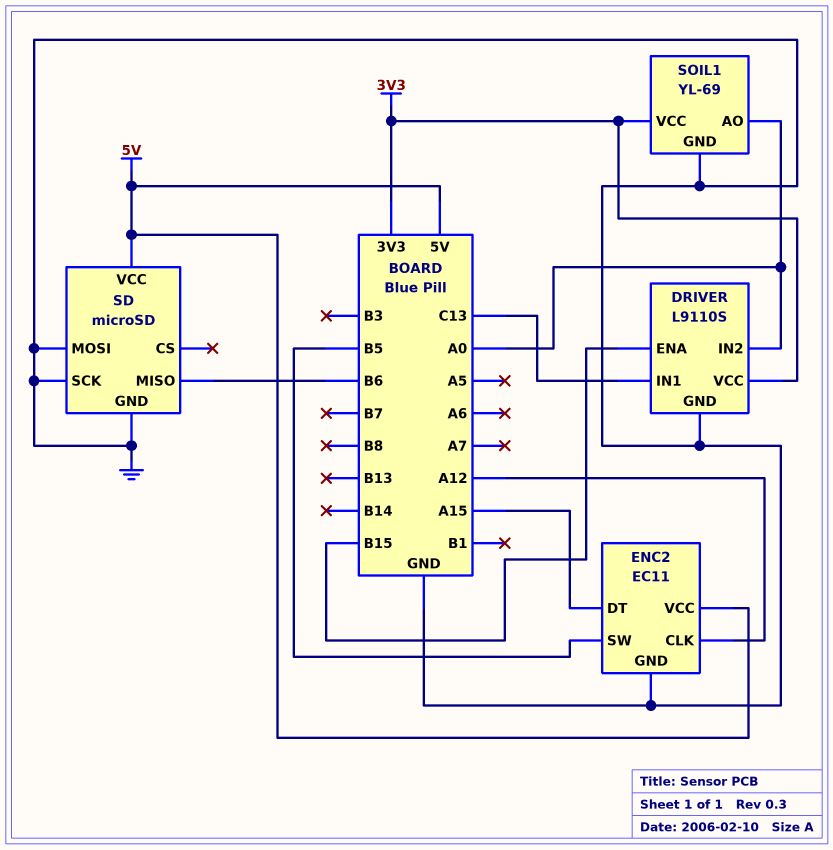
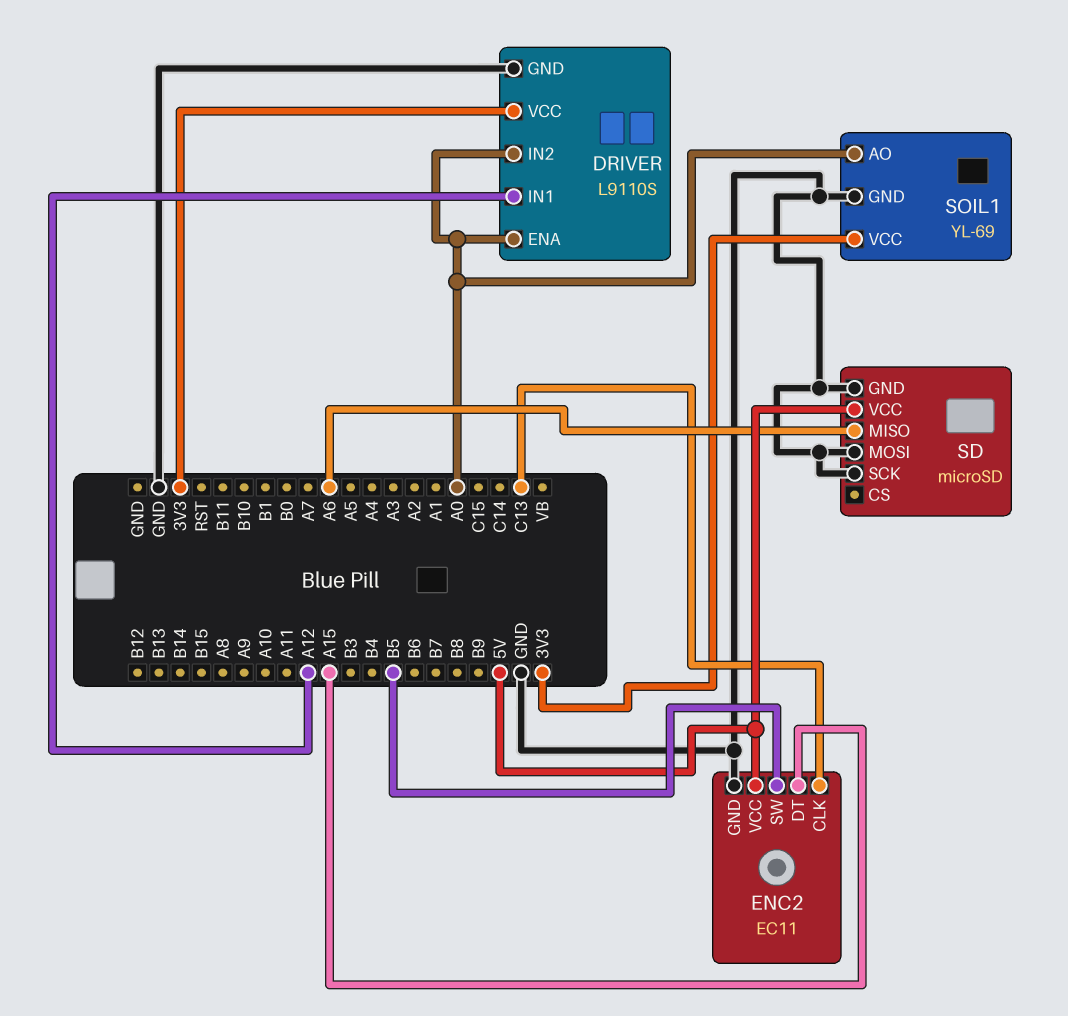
DRIVER pin ENA: B15 -> A0
DRIVER pin IN1: C13 -> A12
ENC2 pin CLK: A12 -> C13
SD pin MISO: B6 -> A6

